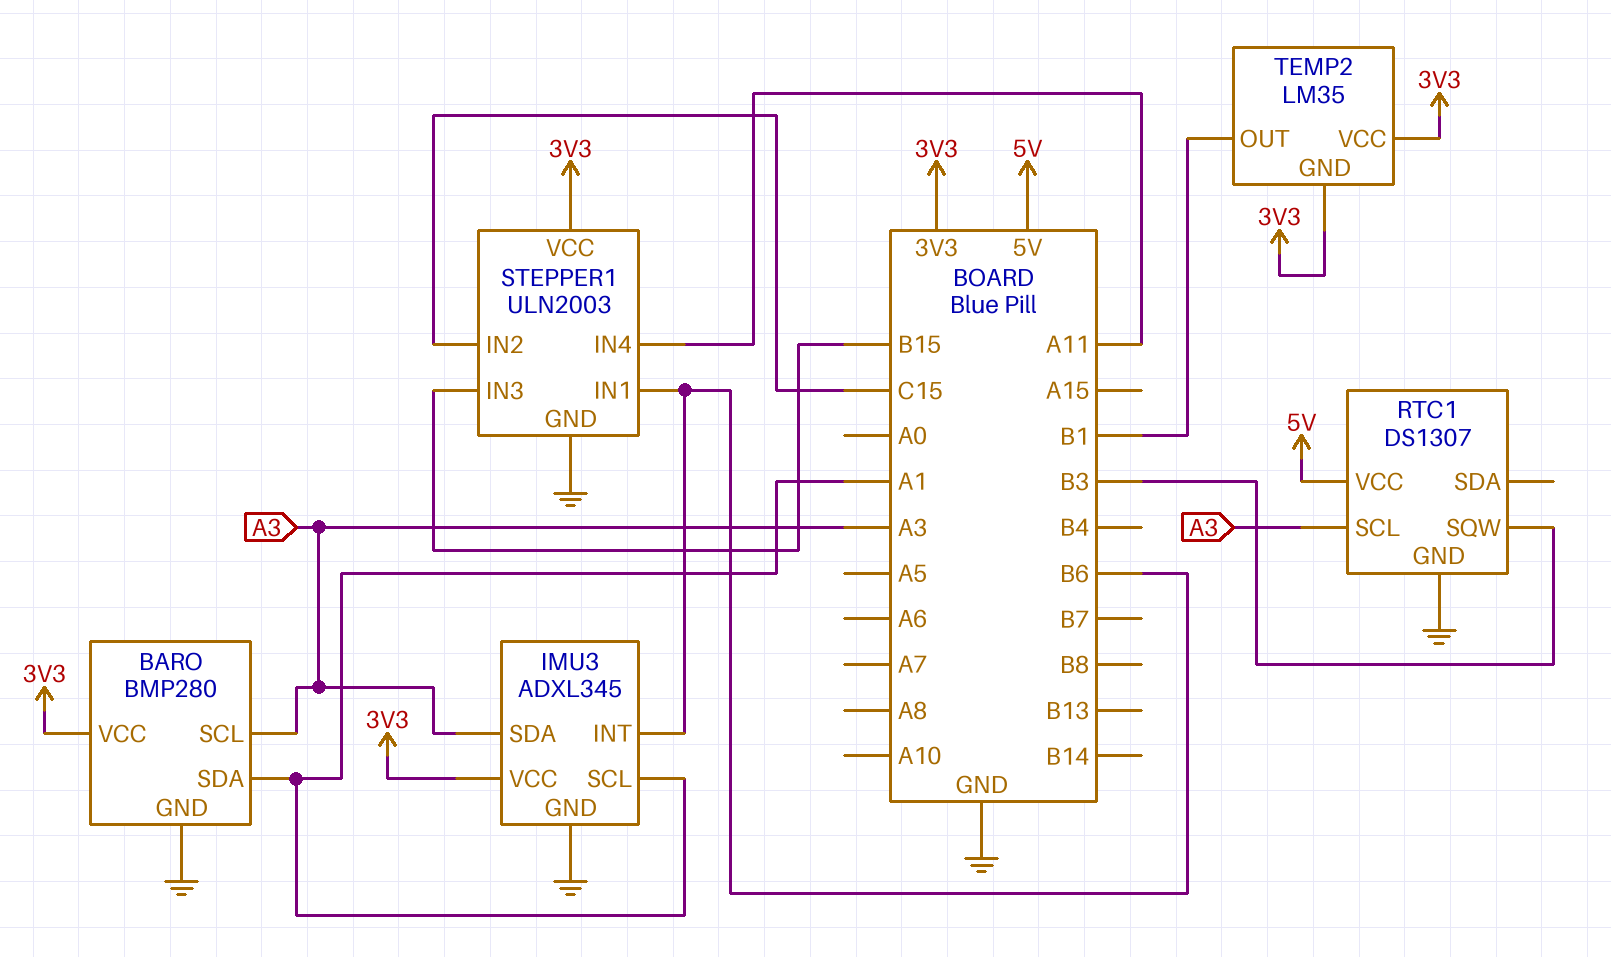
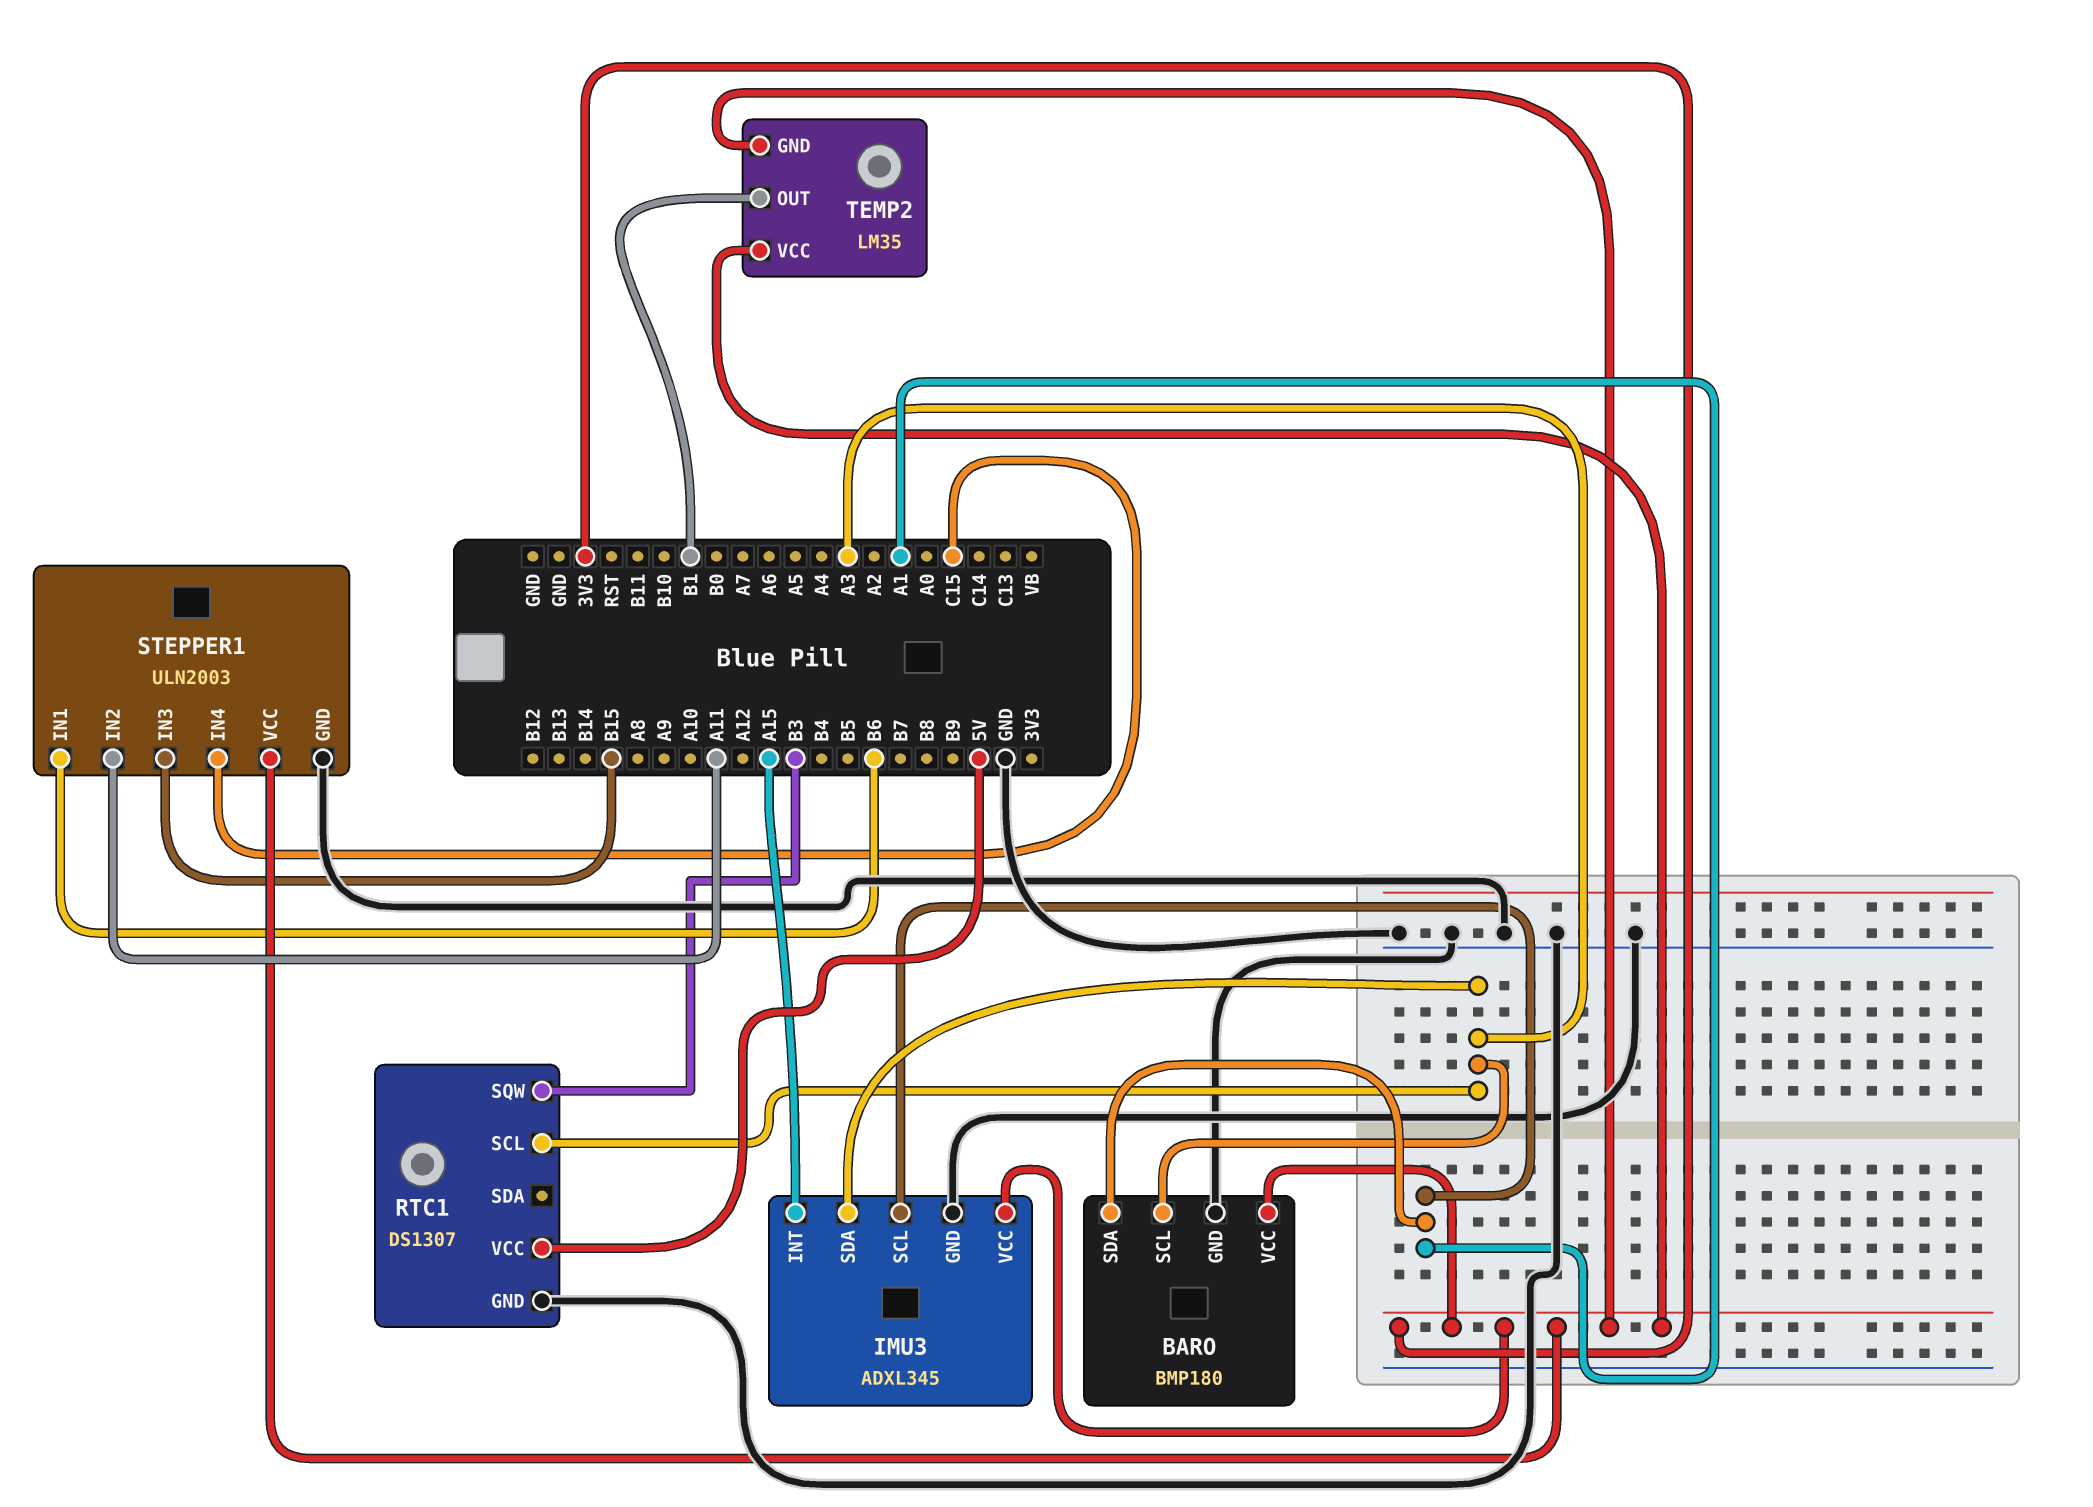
BARO: BMP280 -> BMP180
IMU3 pin INT: B6 -> A15
STEPPER1 pin IN2: C15 -> A11
STEPPER1 pin IN4: A11 -> C15

